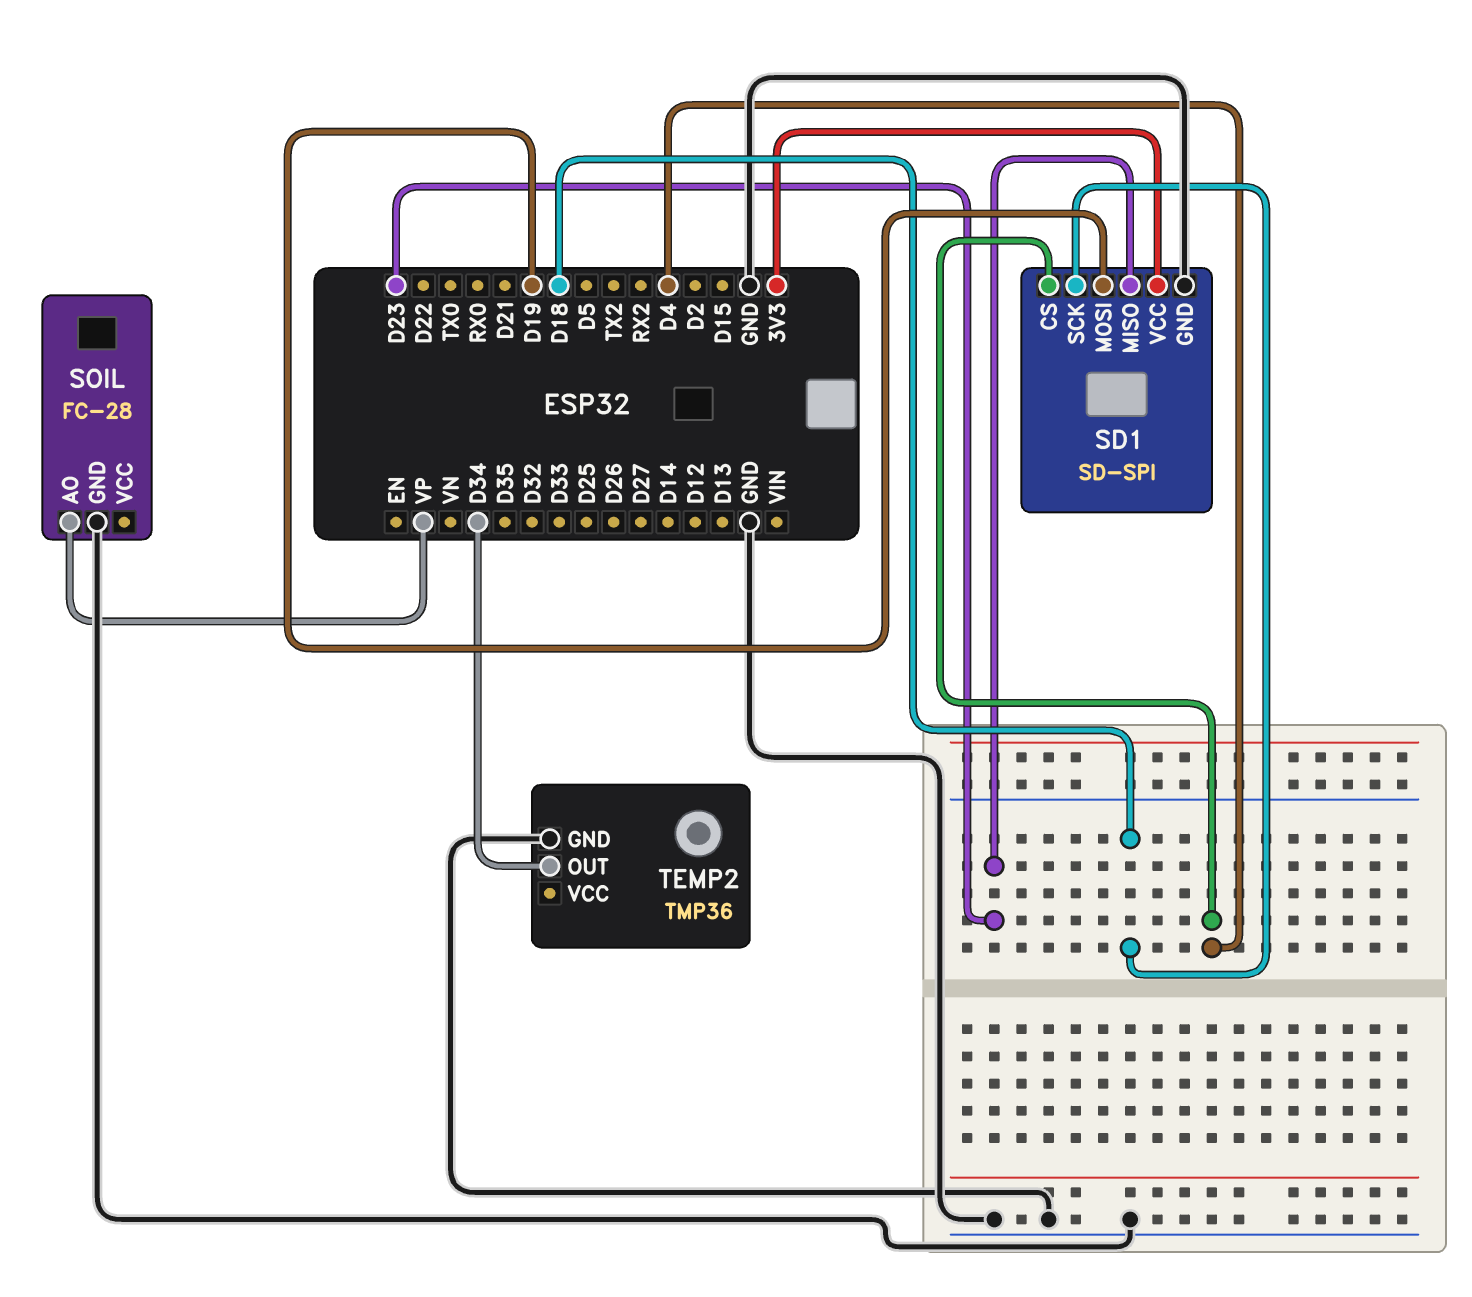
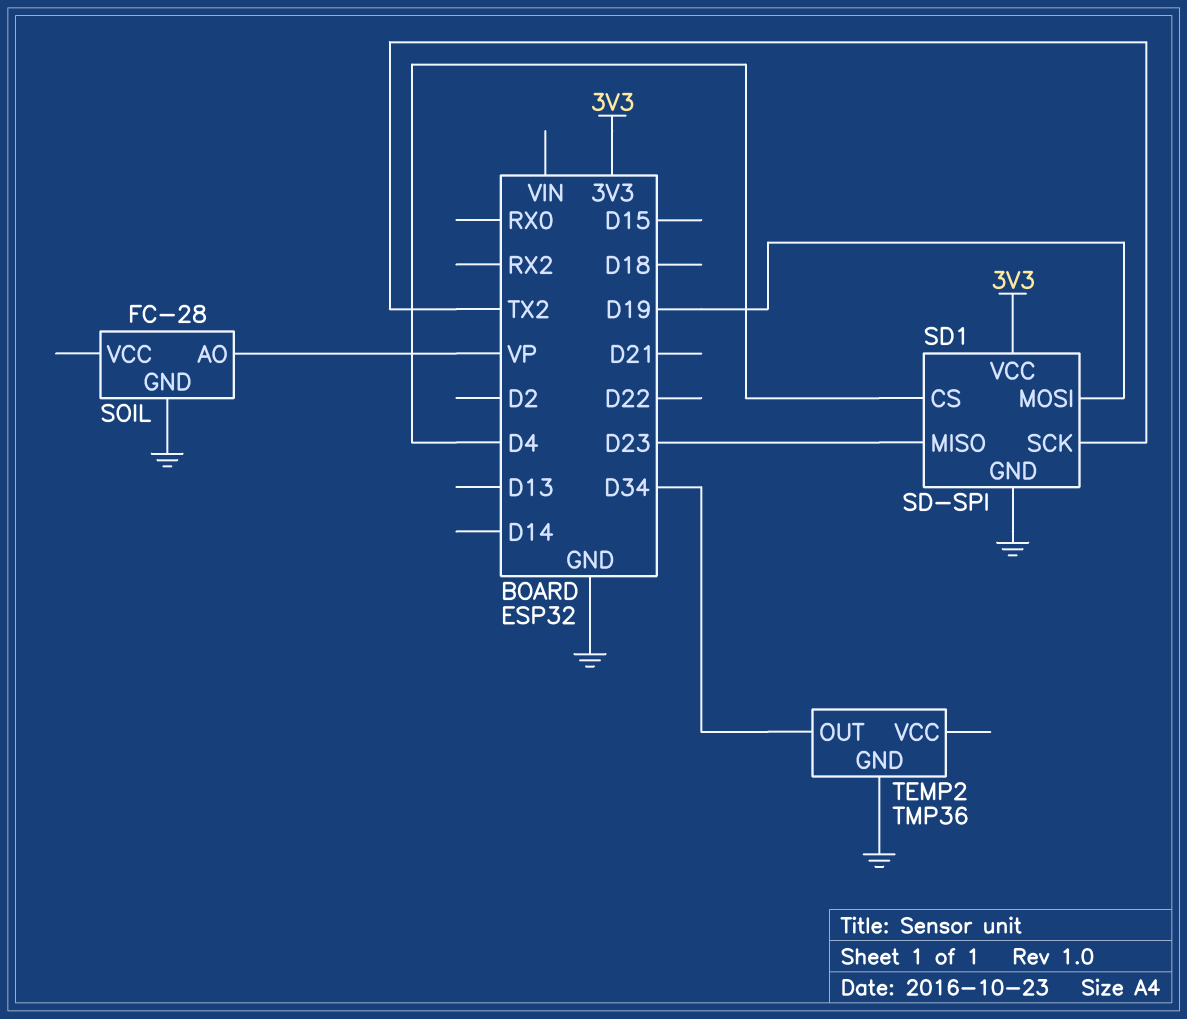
SD1 pin SCK: D18 -> TX2

